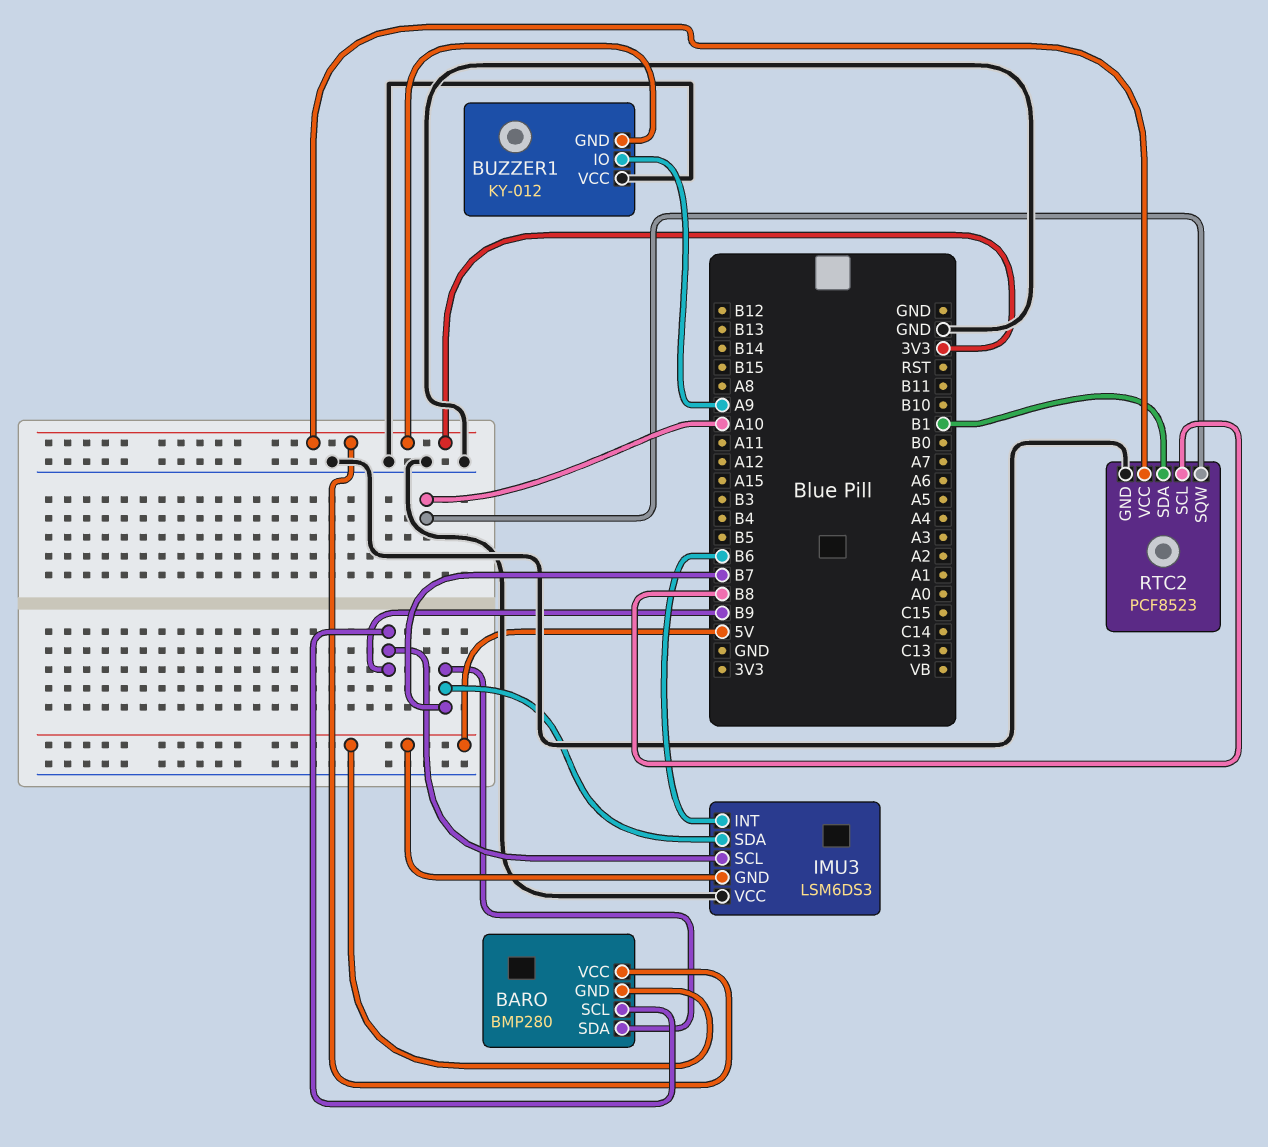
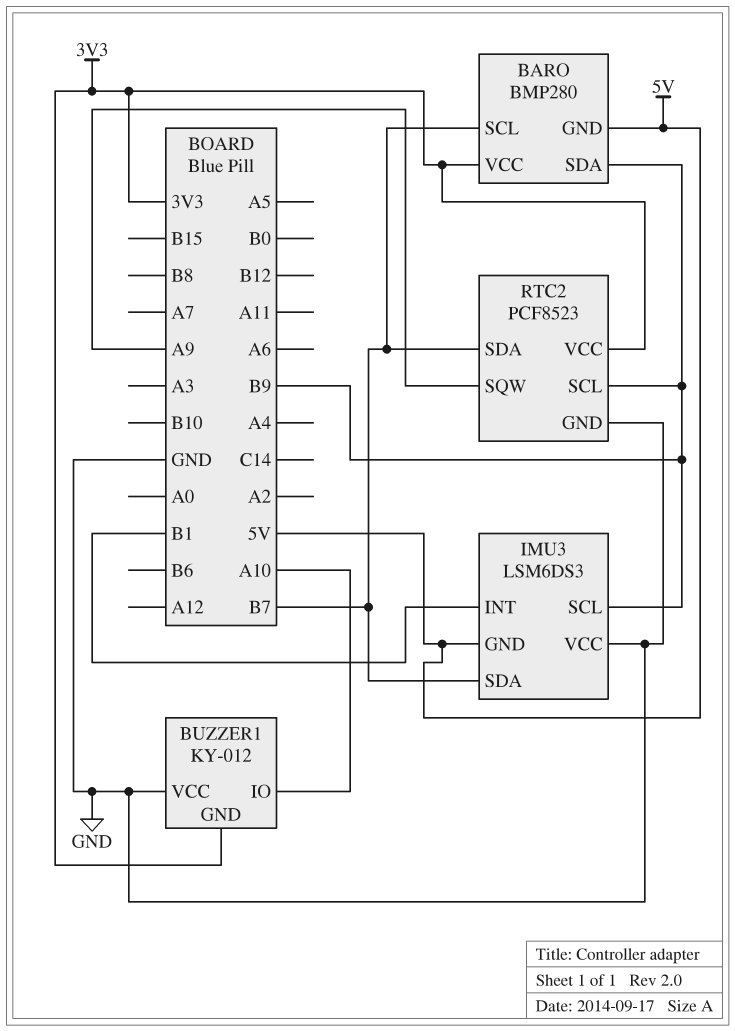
BARO pin SCL: B9 -> B7
BARO pin SDA: B7 -> B9
BUZZER1 pin IO: A9 -> A10
IMU3 pin INT: B6 -> B1
RTC2 pin SCL: B8 -> B9
RTC2 pin SDA: B1 -> B7
RTC2 pin SQW: A10 -> A9

